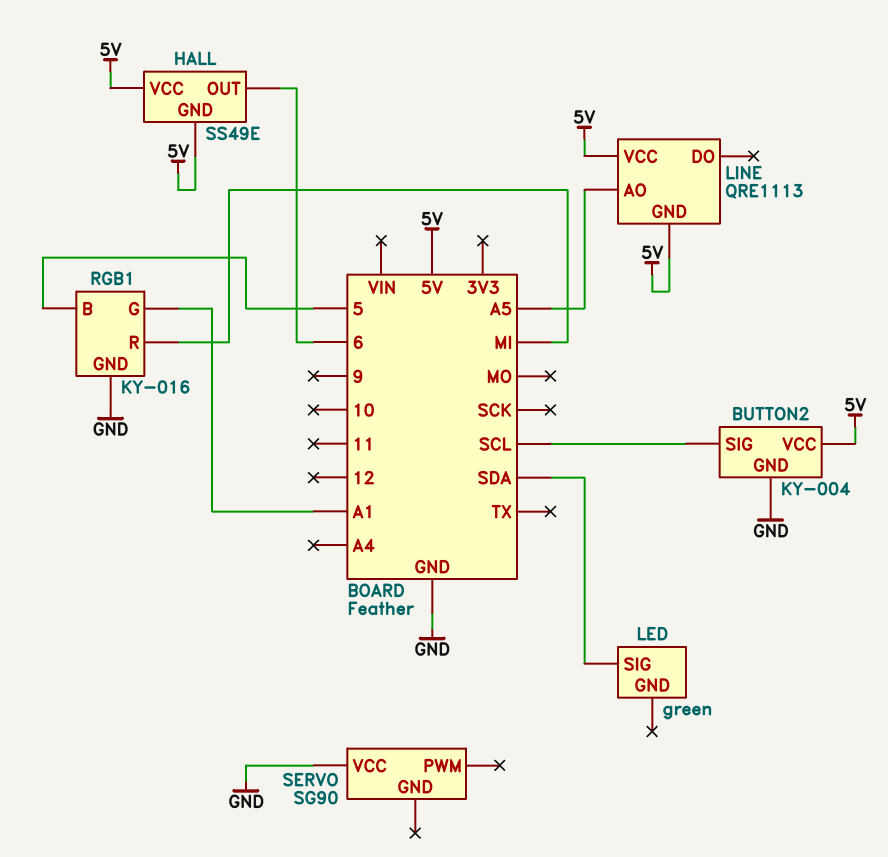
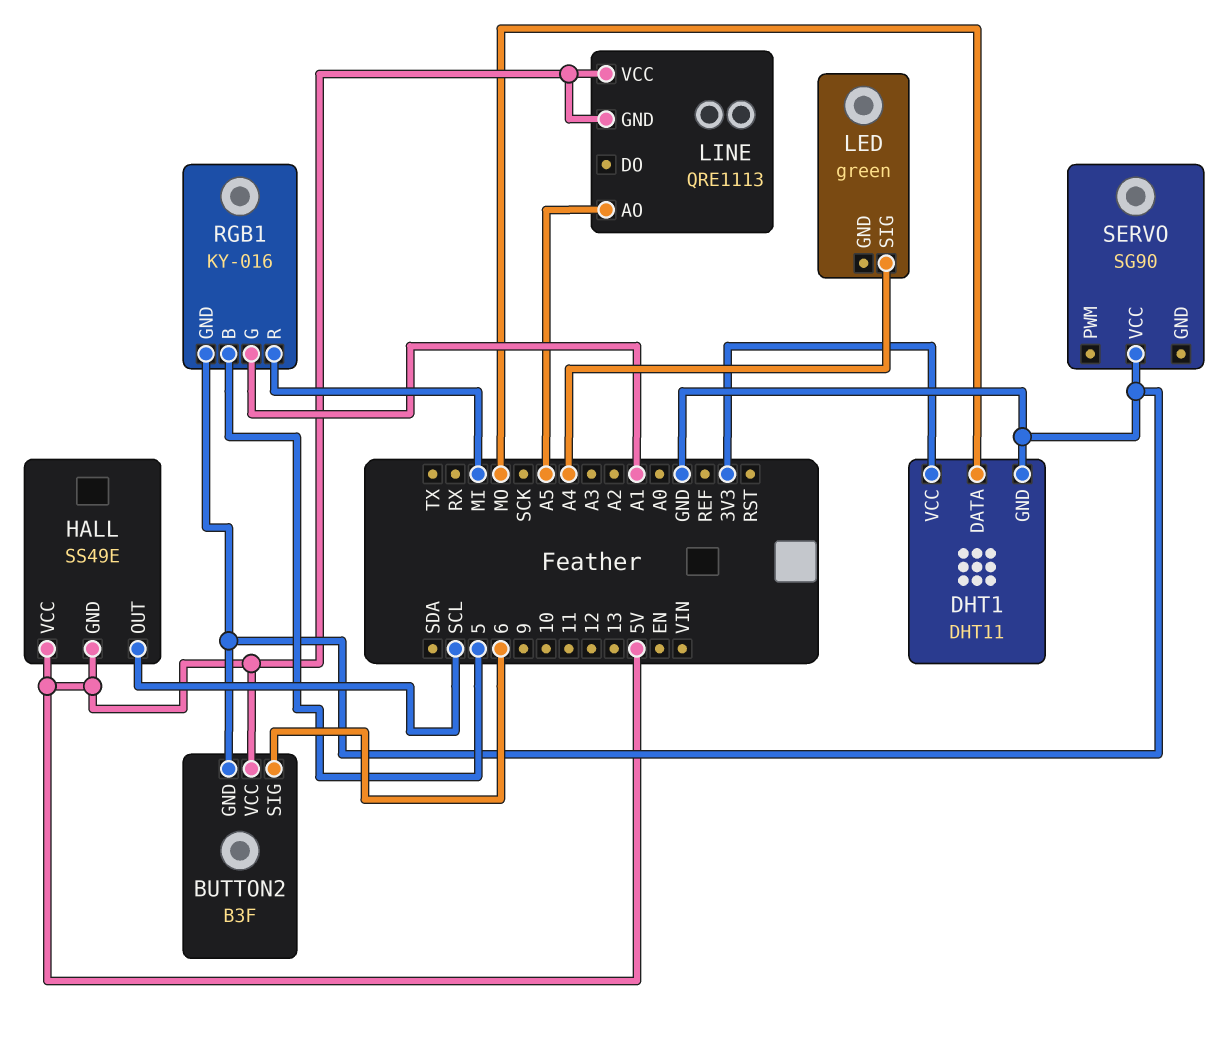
BUTTON2: KY-004 -> B3F
BUTTON2 pin SIG: SCL -> 6
DHT1: none -> DHT11
DHT1 pin DATA: none -> MO
DHT1 pin GND: none -> GND
DHT1 pin VCC: none -> 3V3
HALL pin OUT: 6 -> SCL
LED pin SIG: SDA -> A4

